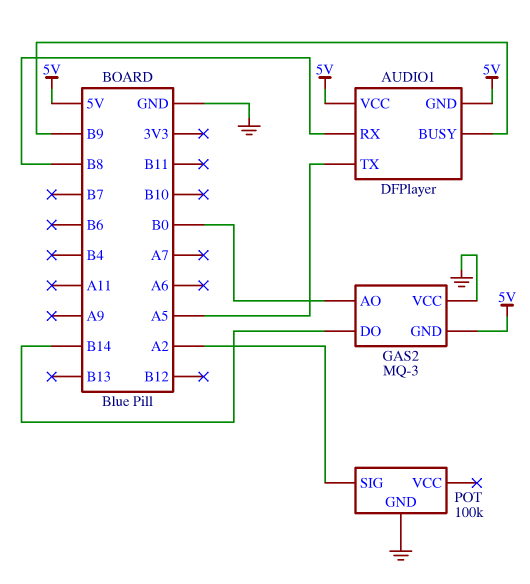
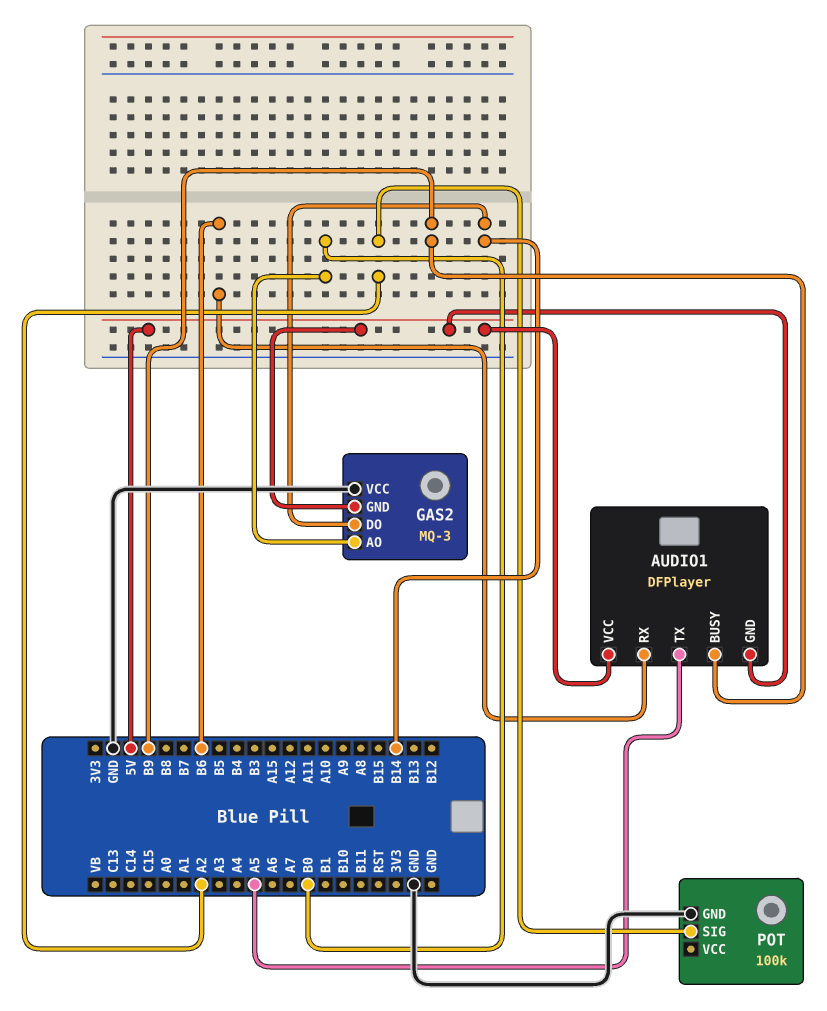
AUDIO1 pin RX: B8 -> B6

